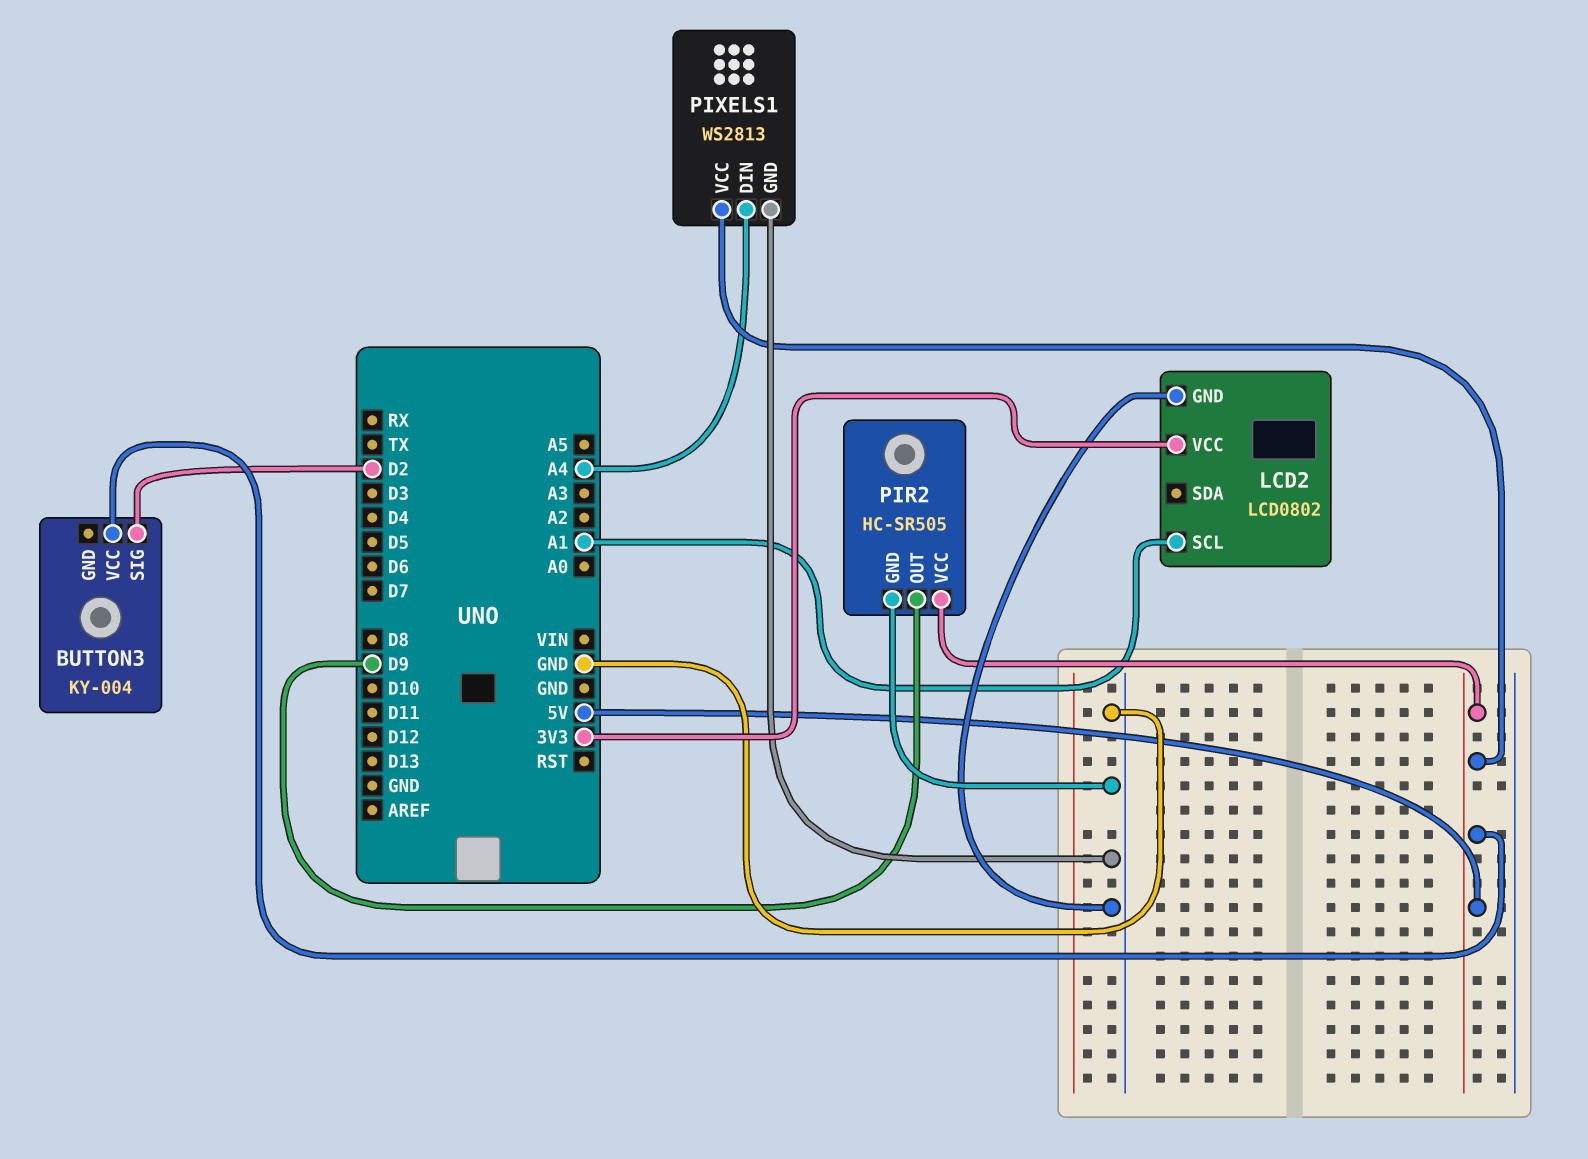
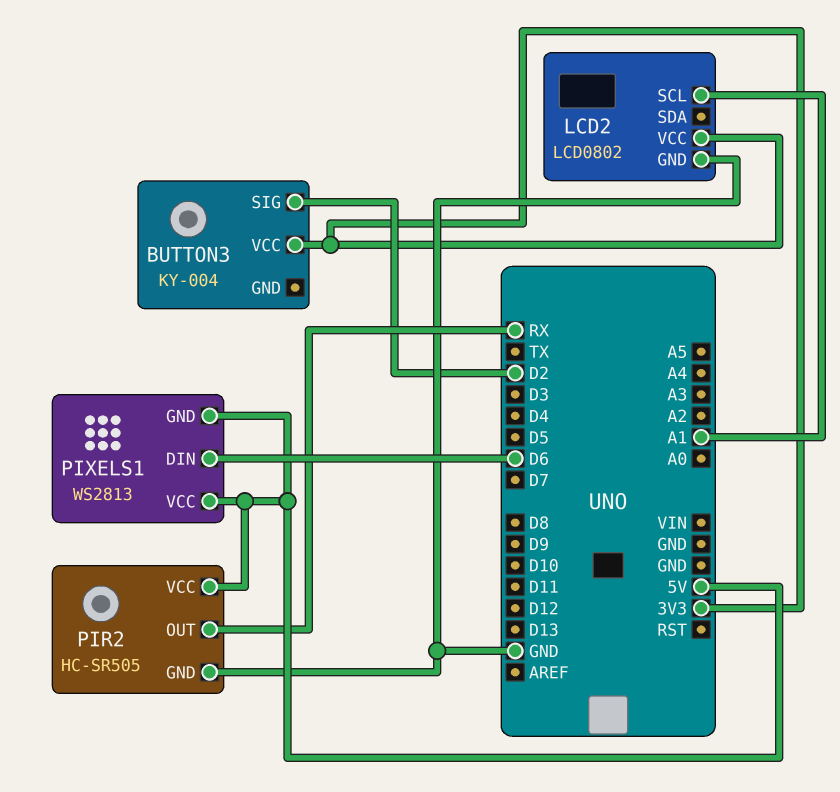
BUTTON3 pin VCC: 5V -> 3V3
PIR2 pin OUT: D9 -> RX
PIXELS1 pin DIN: A4 -> D6
PIXELS1 pin GND: GND -> 5V

